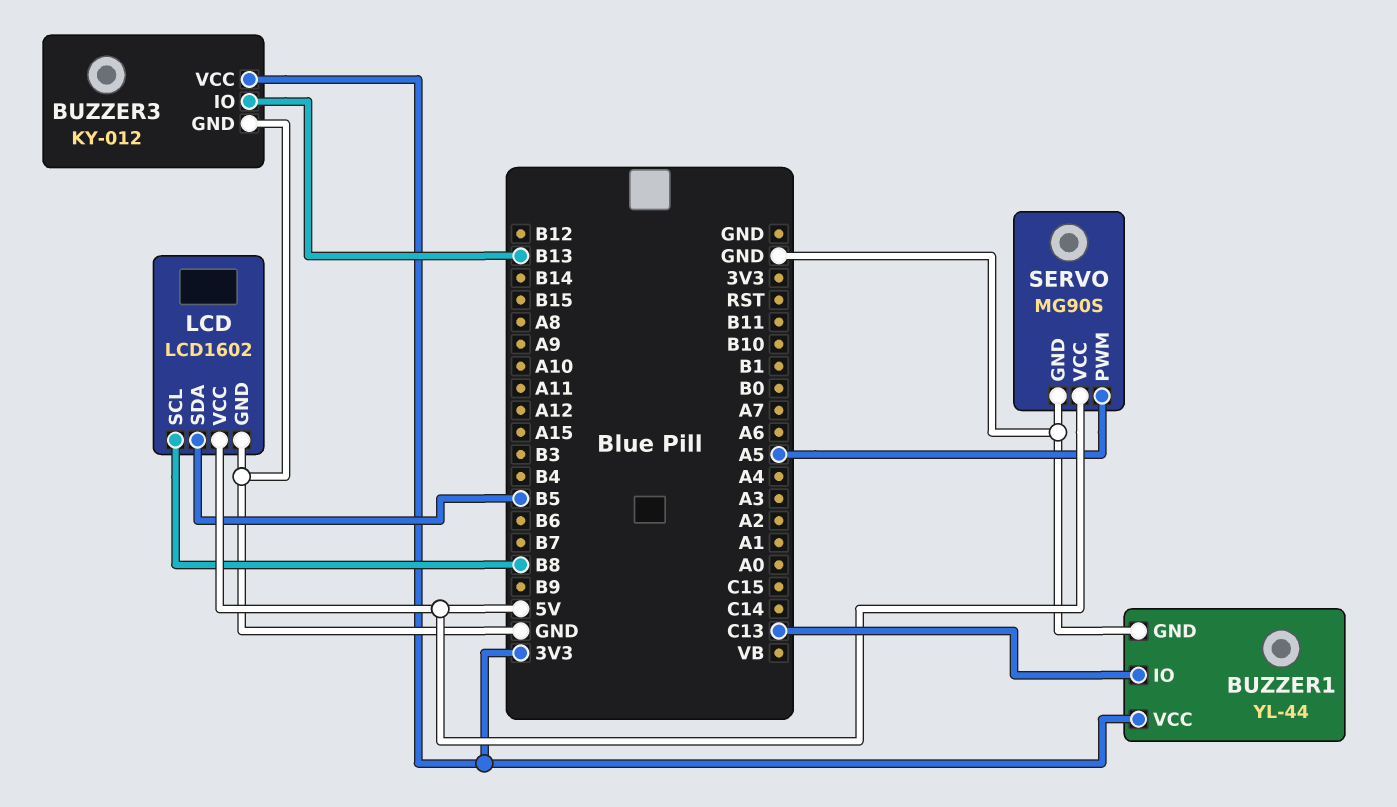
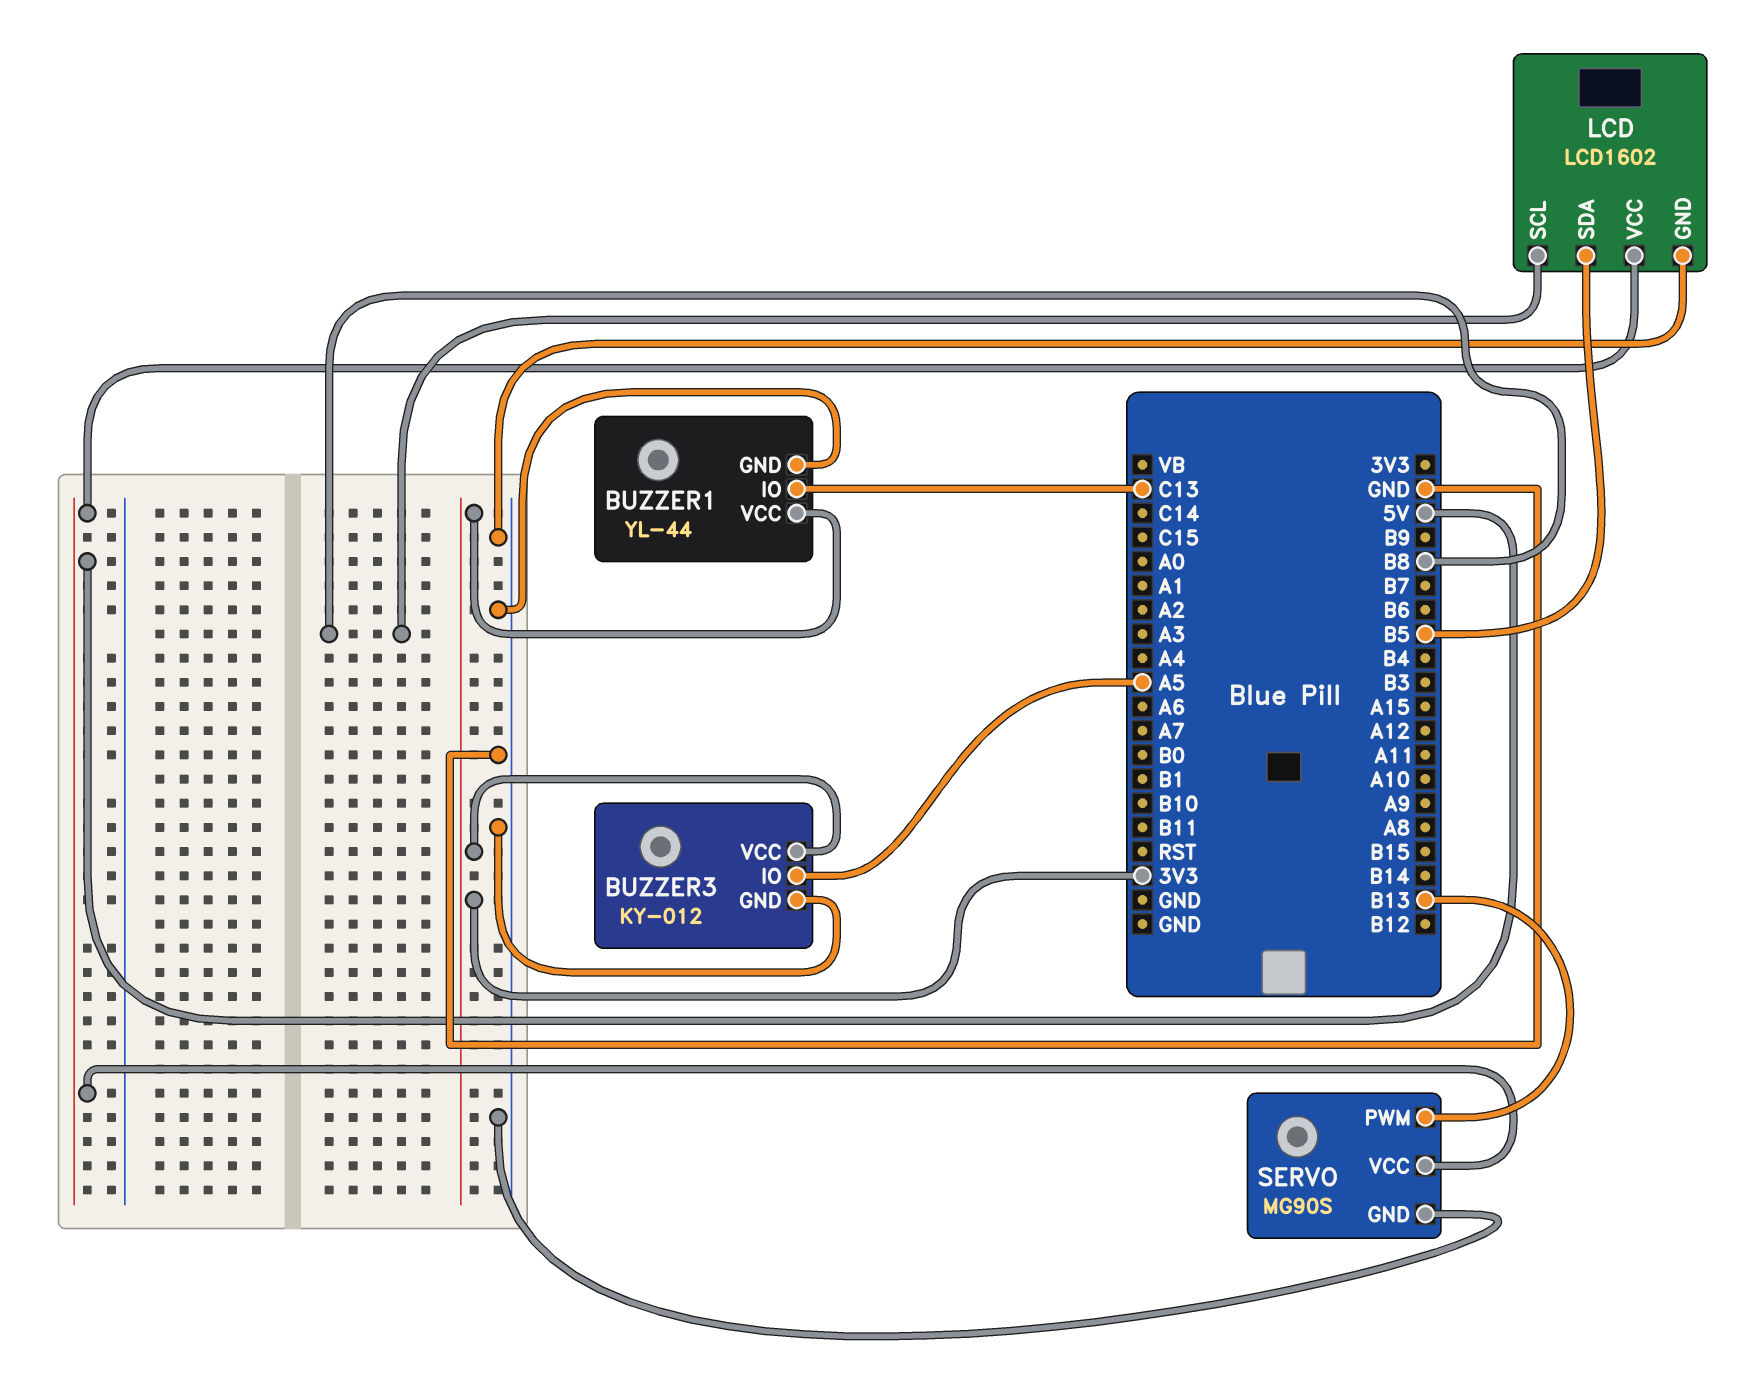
BUZZER3 pin IO: B13 -> A5
SERVO pin PWM: A5 -> B13

